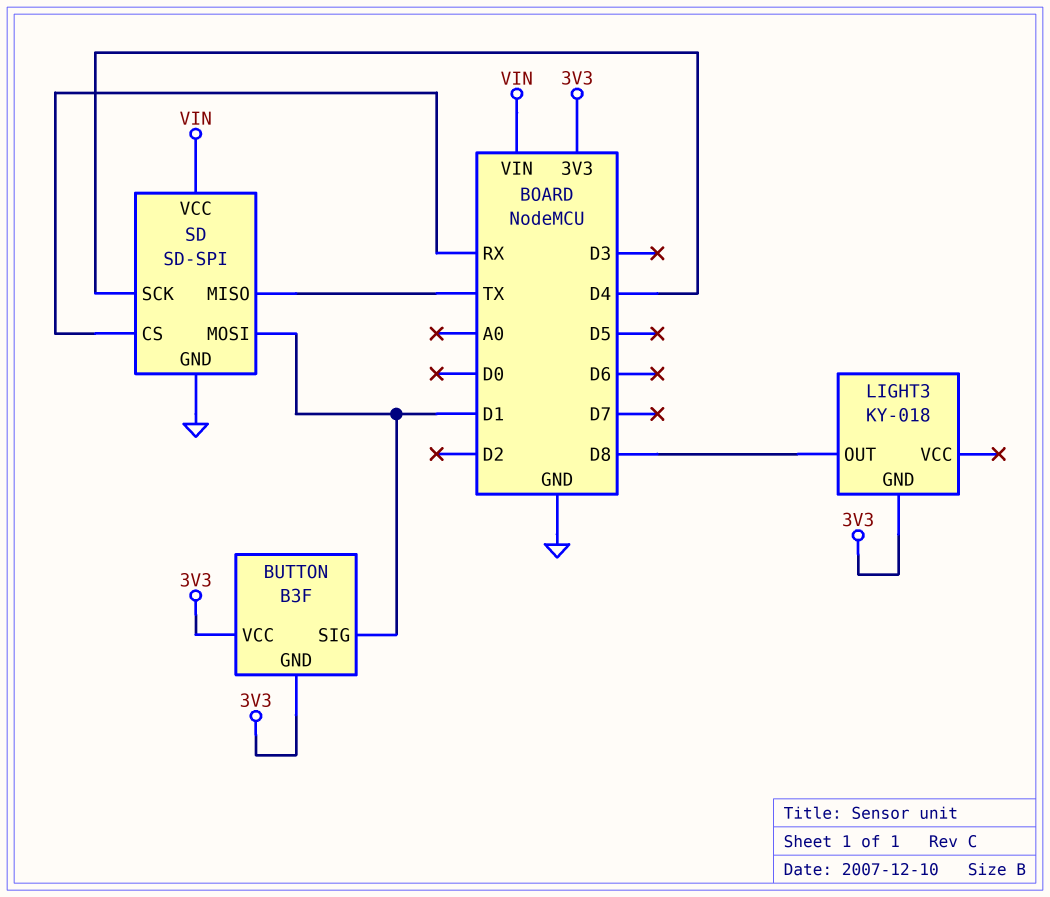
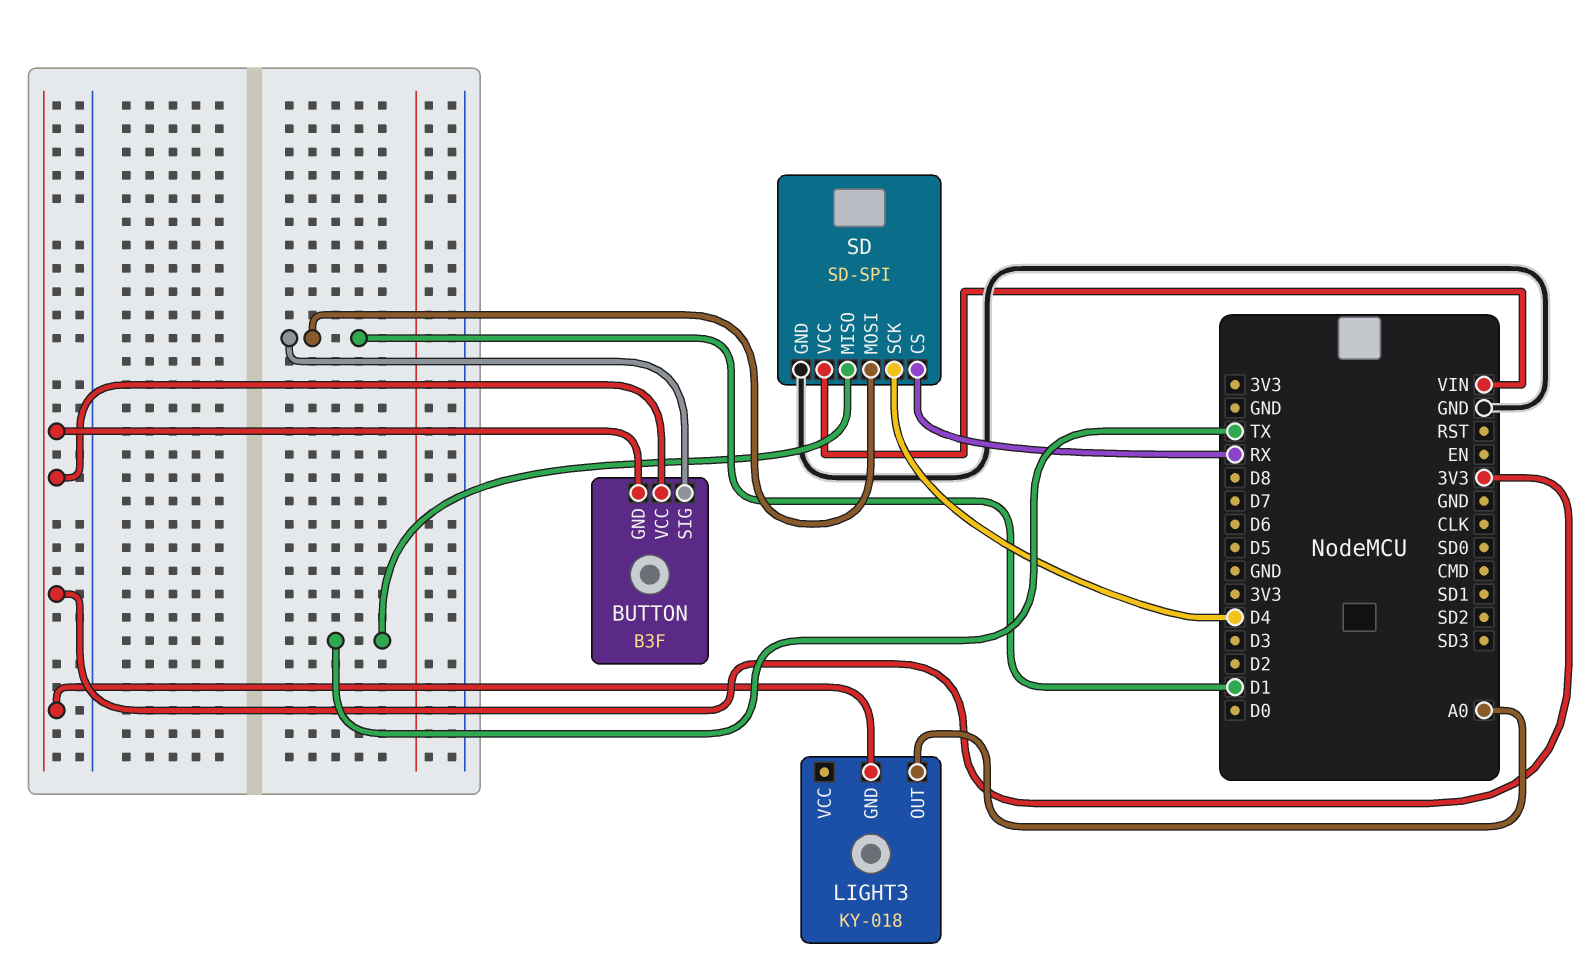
LIGHT3 pin OUT: D8 -> A0

